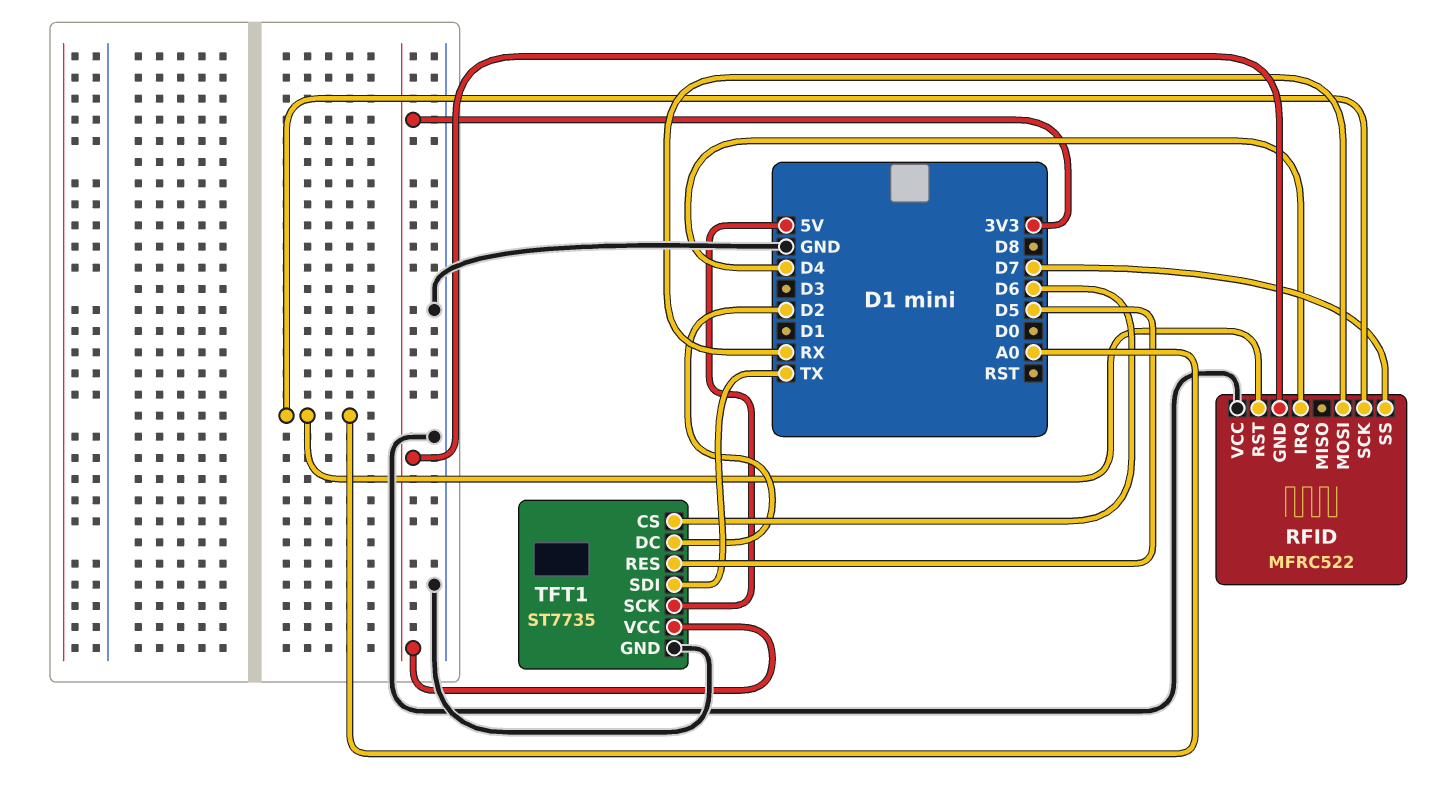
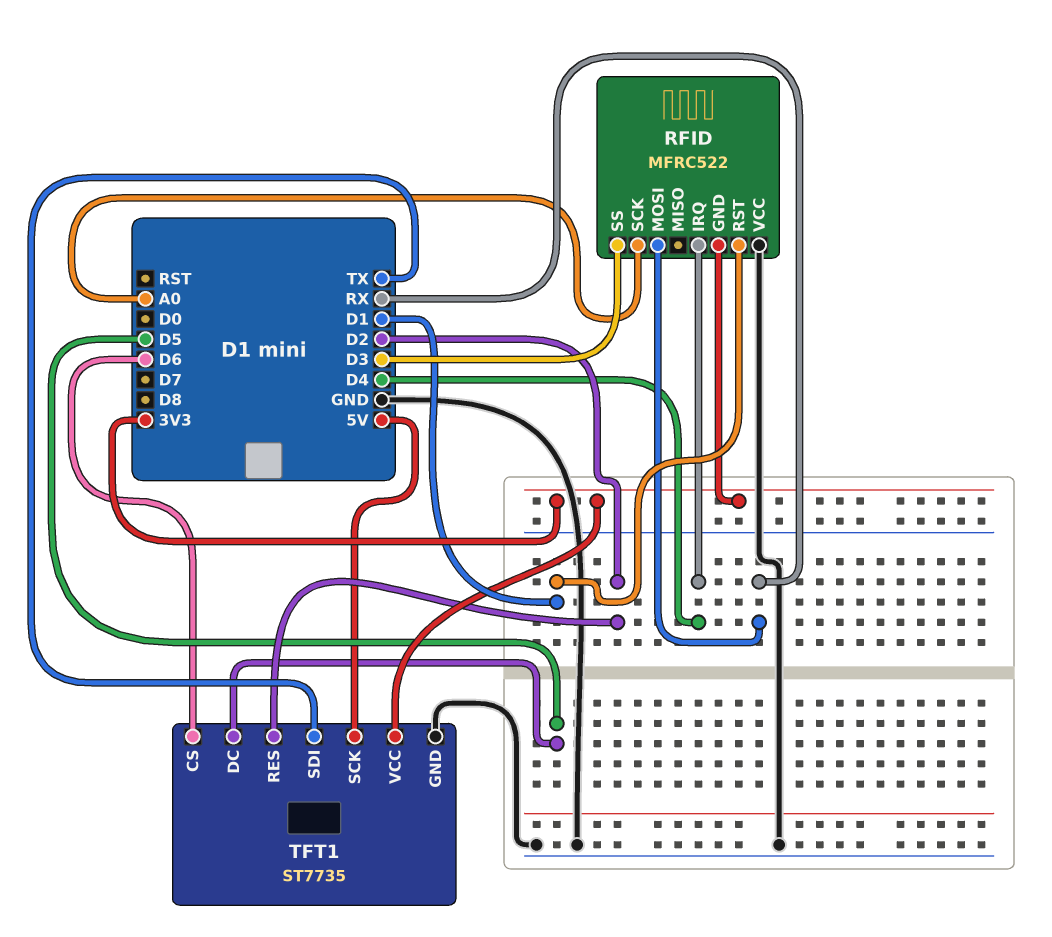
RFID pin RST: A0 -> D1
RFID pin SS: D7 -> D3
TFT1 pin DC: D2 -> D5
TFT1 pin RES: D5 -> D2

